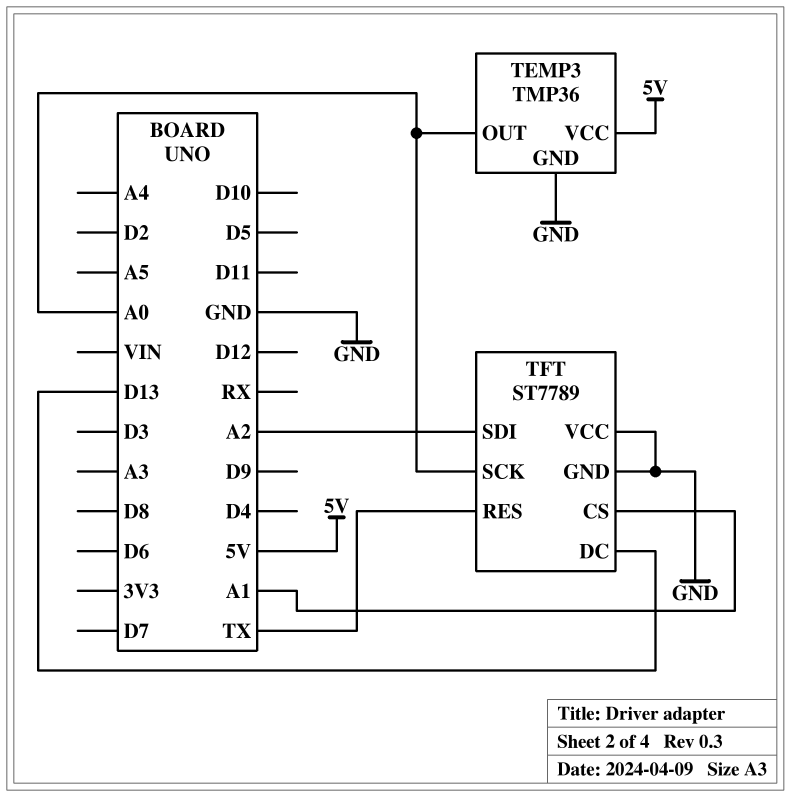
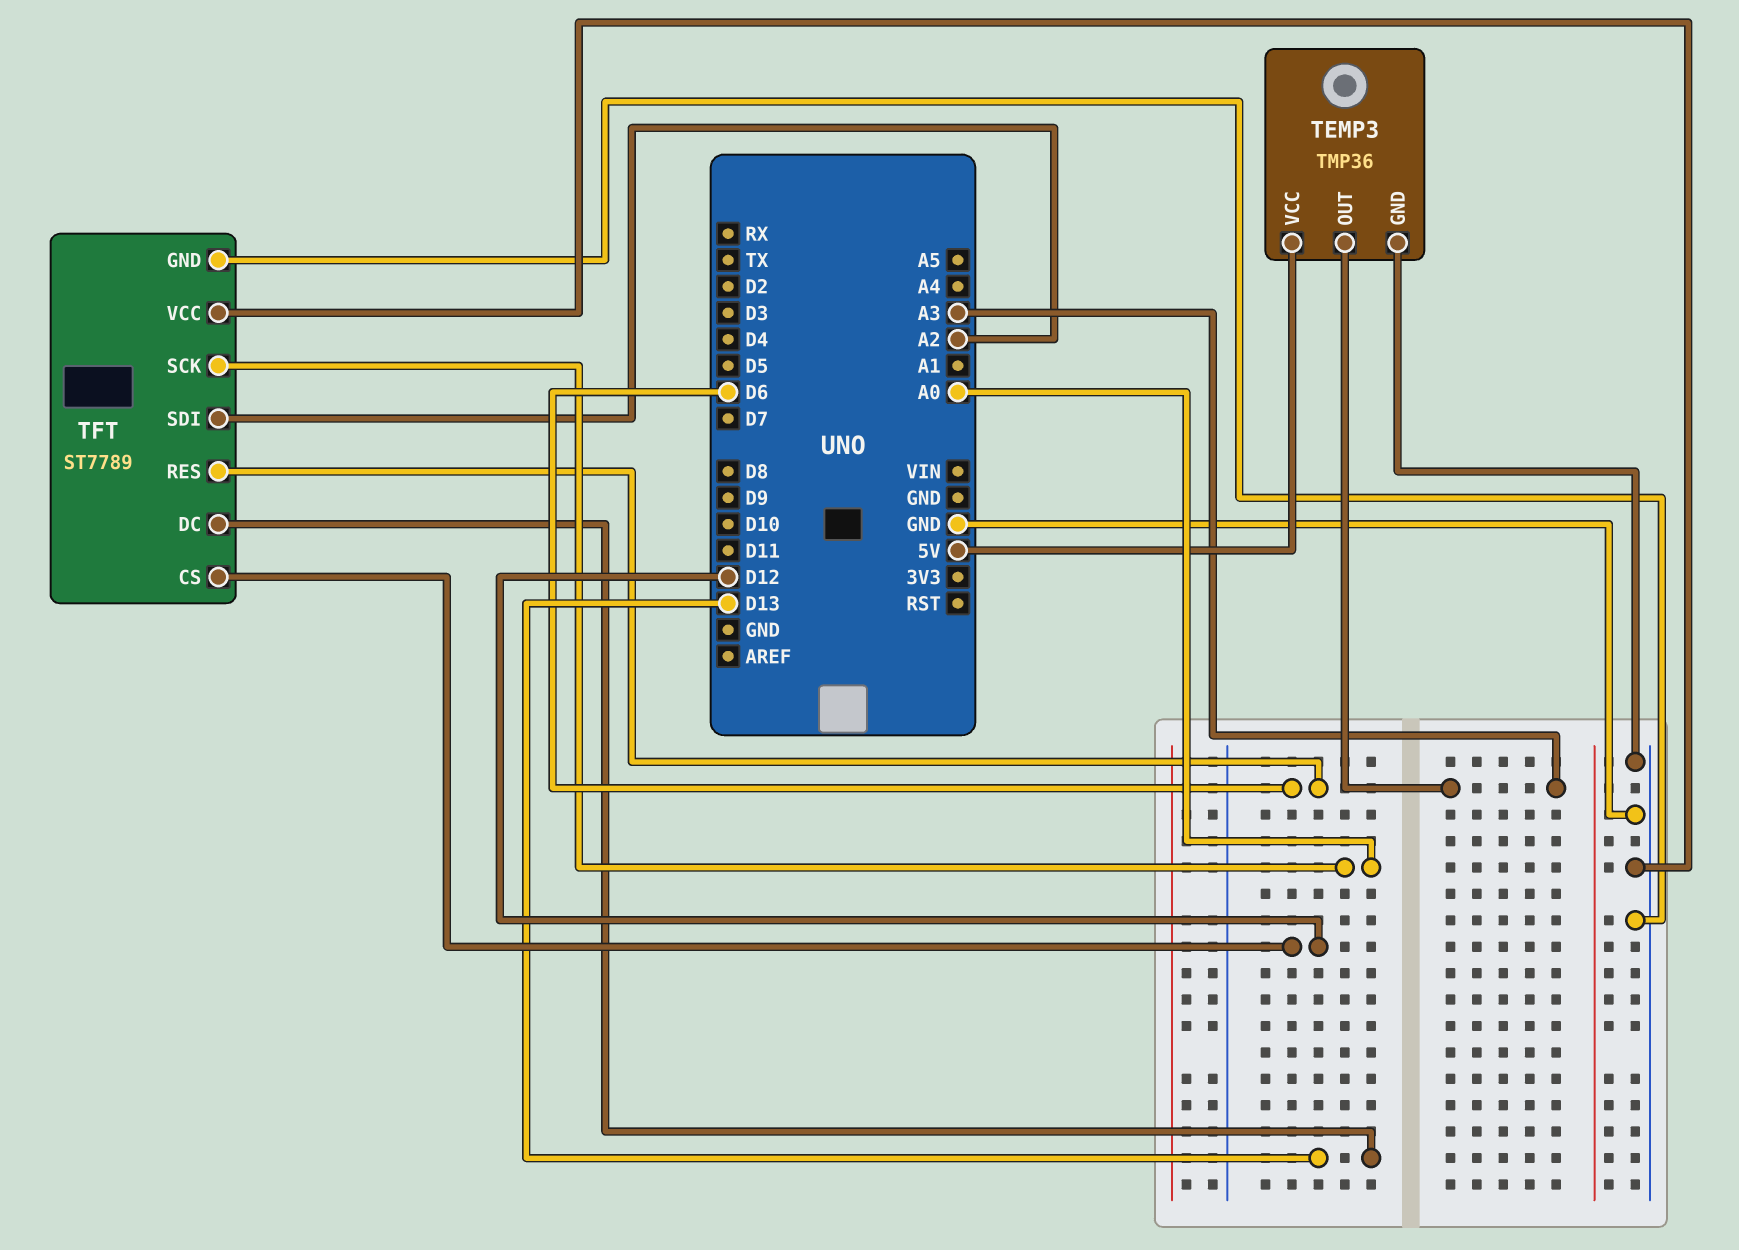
TEMP3 pin OUT: A0 -> A3
TFT pin CS: A1 -> D12
TFT pin RES: TX -> D6

